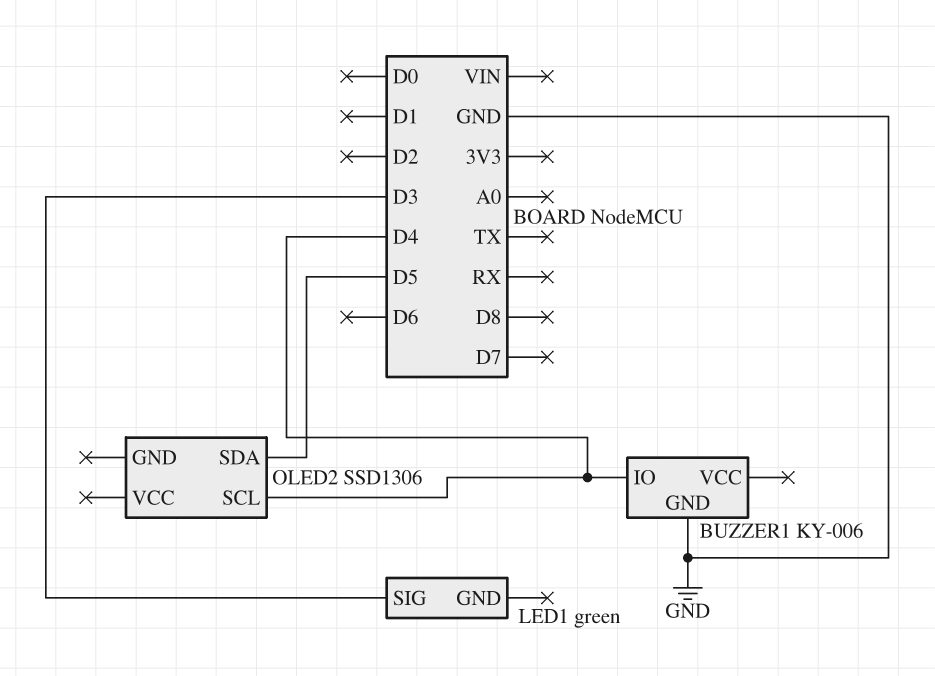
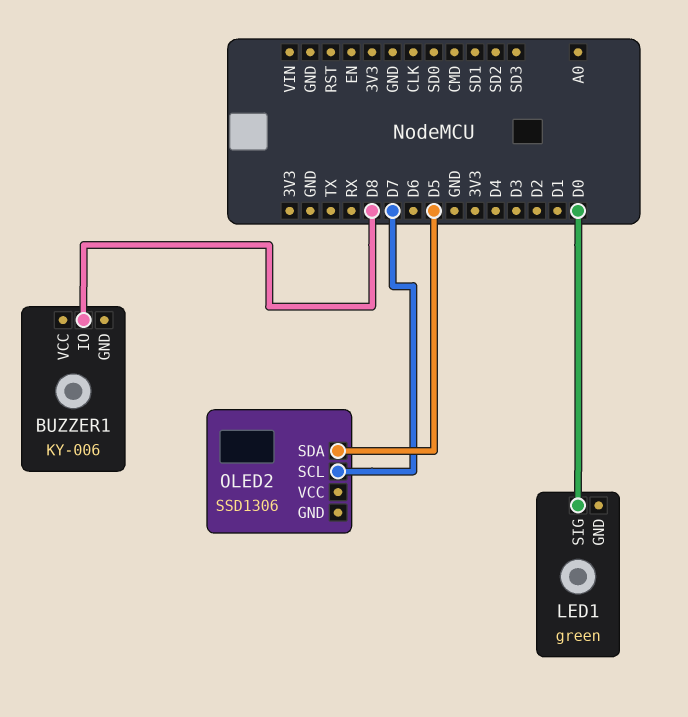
BUZZER1 pin GND: GND -> none
BUZZER1 pin IO: D4 -> D8
LED1 pin SIG: D3 -> D0
OLED2 pin SCL: D4 -> D7

